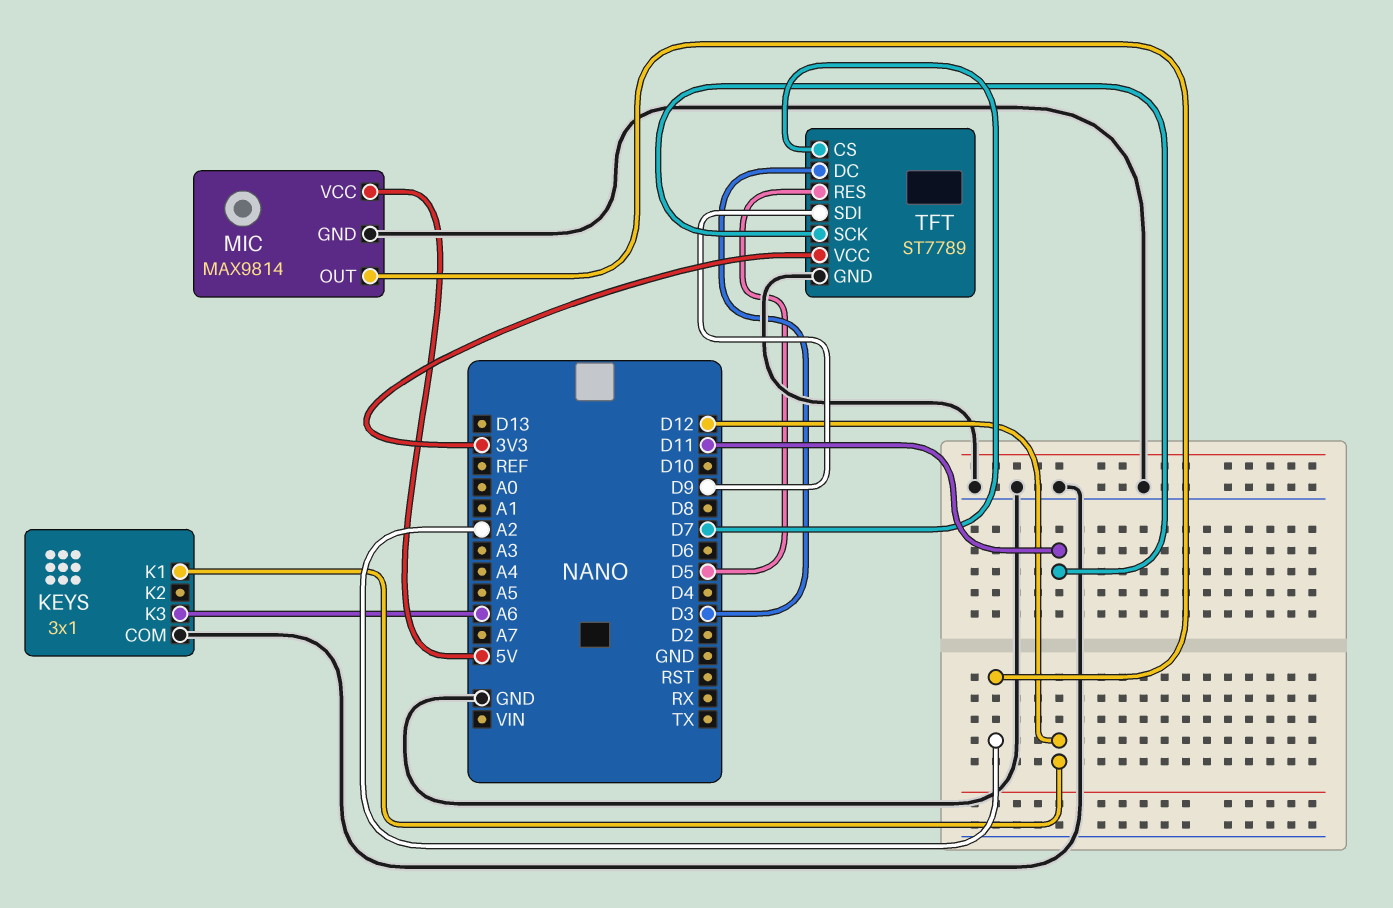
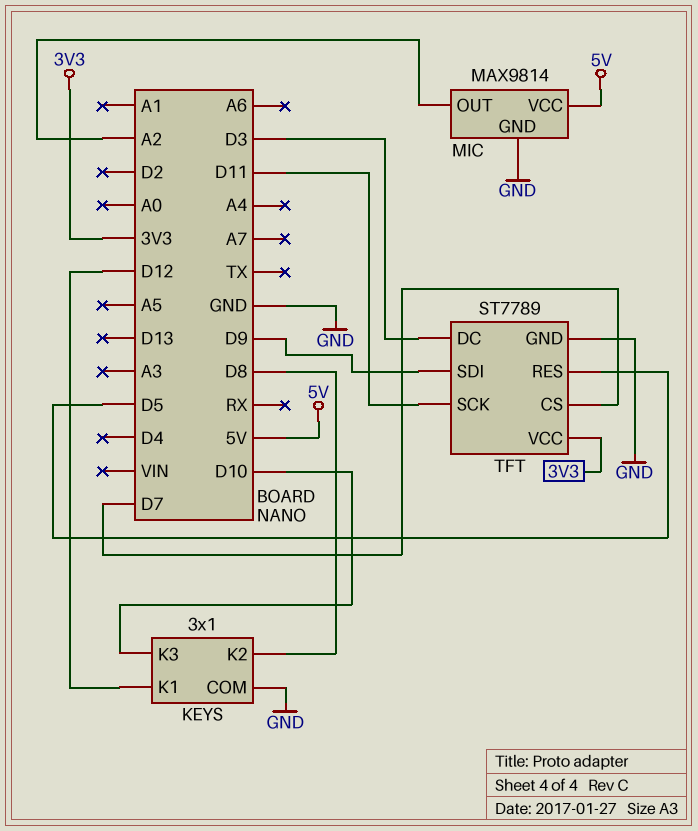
KEYS pin K2: none -> D8
KEYS pin K3: A6 -> D10

